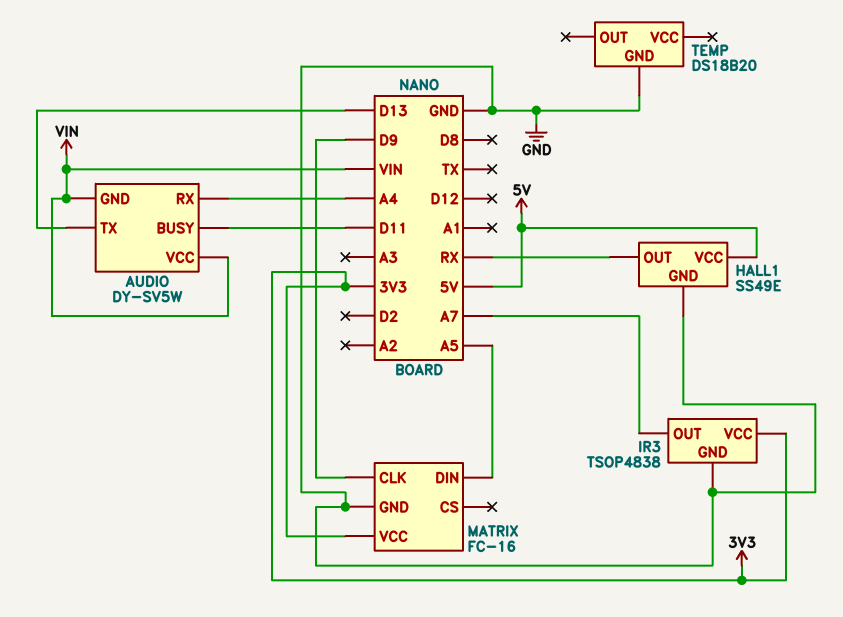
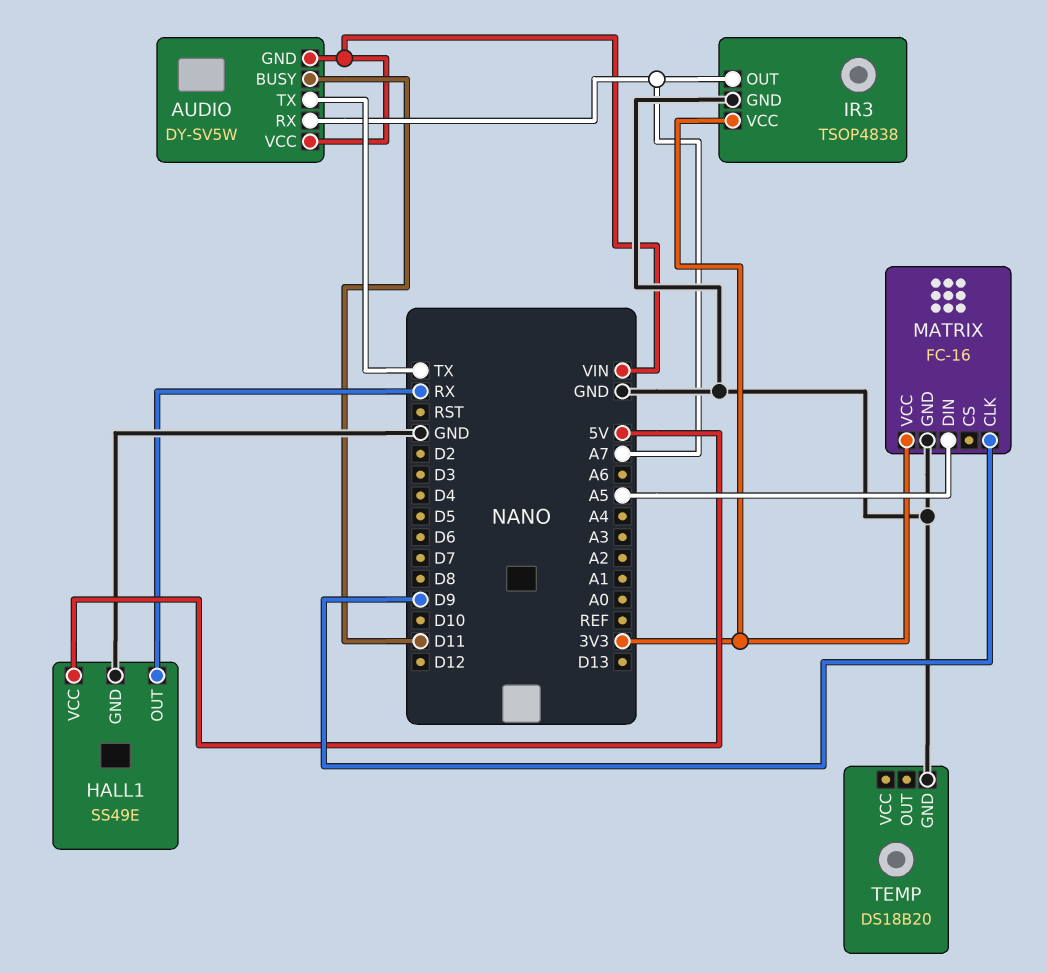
AUDIO pin RX: A4 -> A7
AUDIO pin TX: D13 -> TX

